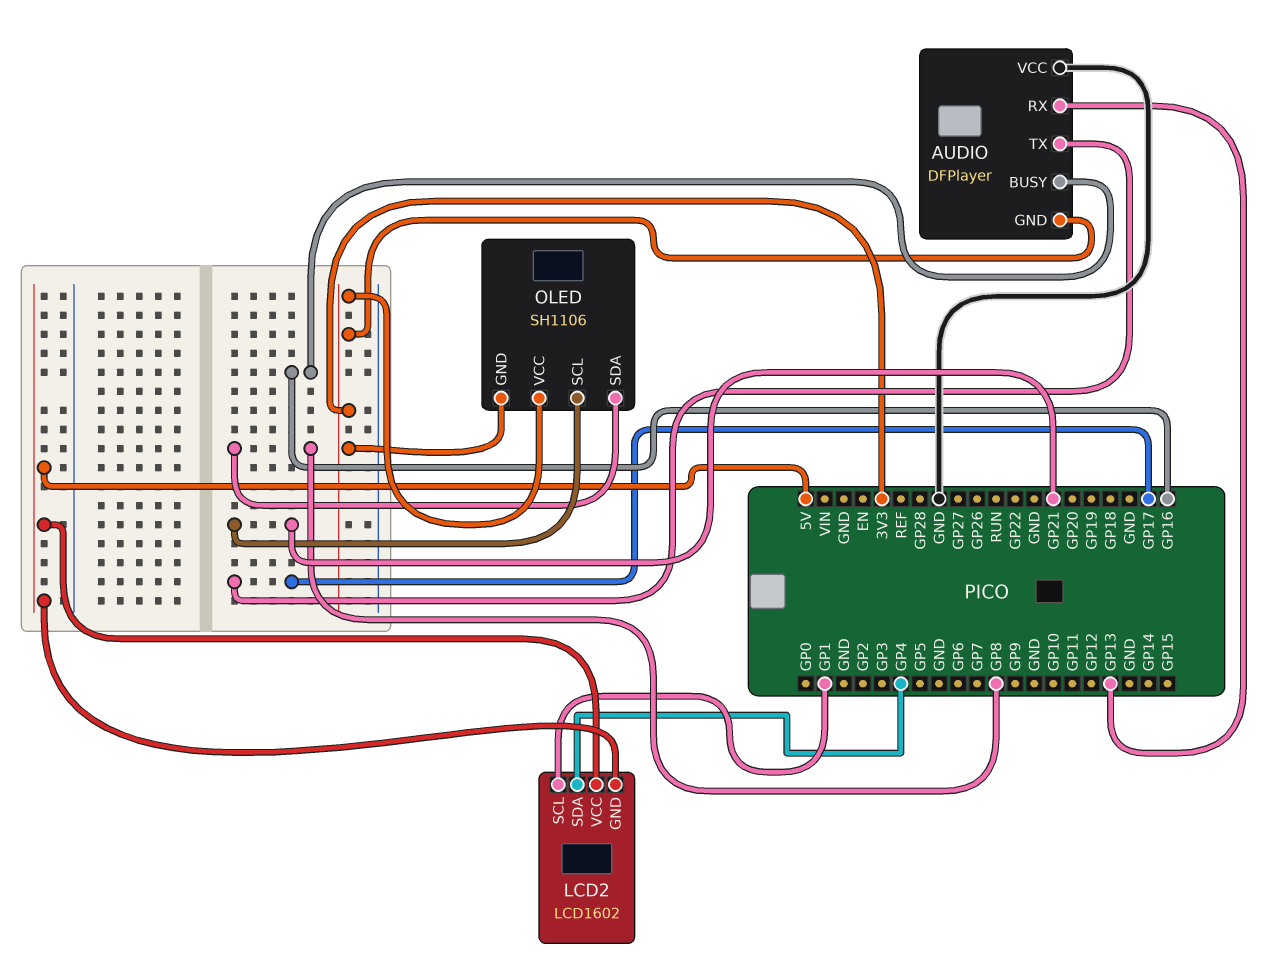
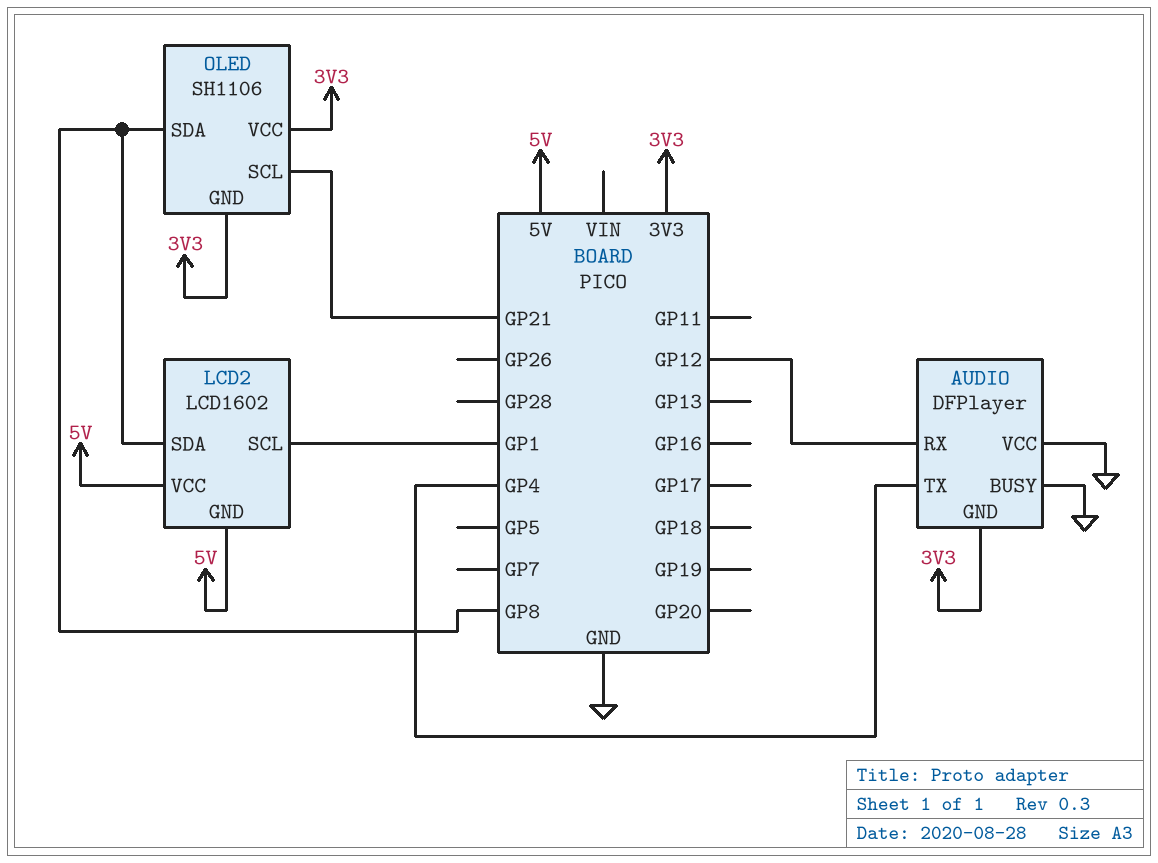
AUDIO pin BUSY: GP16 -> GND
AUDIO pin RX: GP13 -> GP12
AUDIO pin TX: GP17 -> GP4
LCD2 pin SDA: GP4 -> GP8

